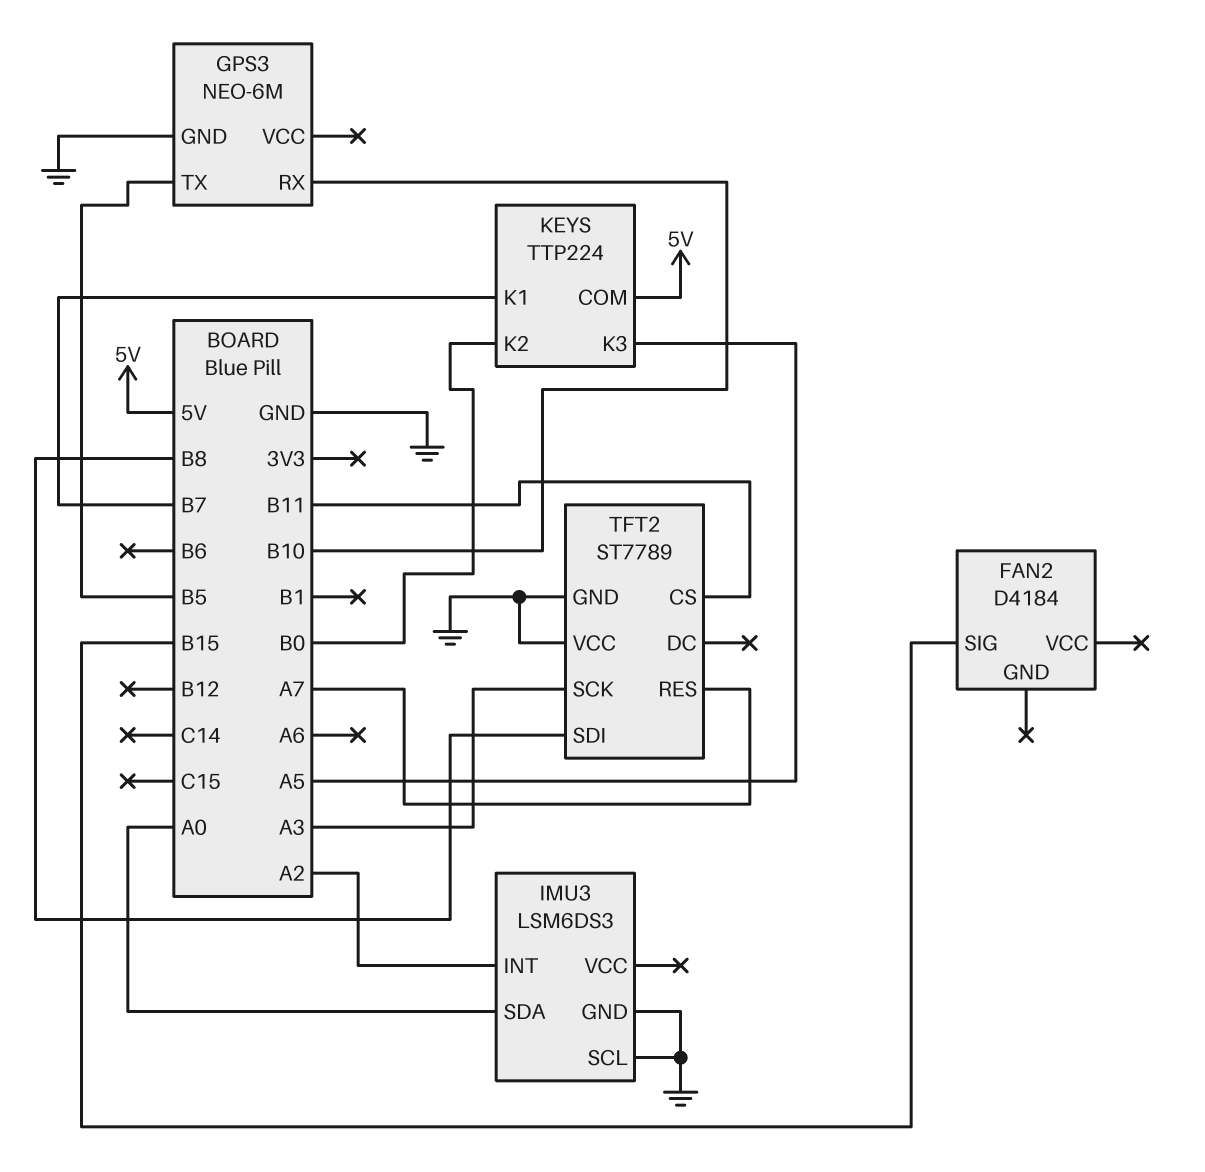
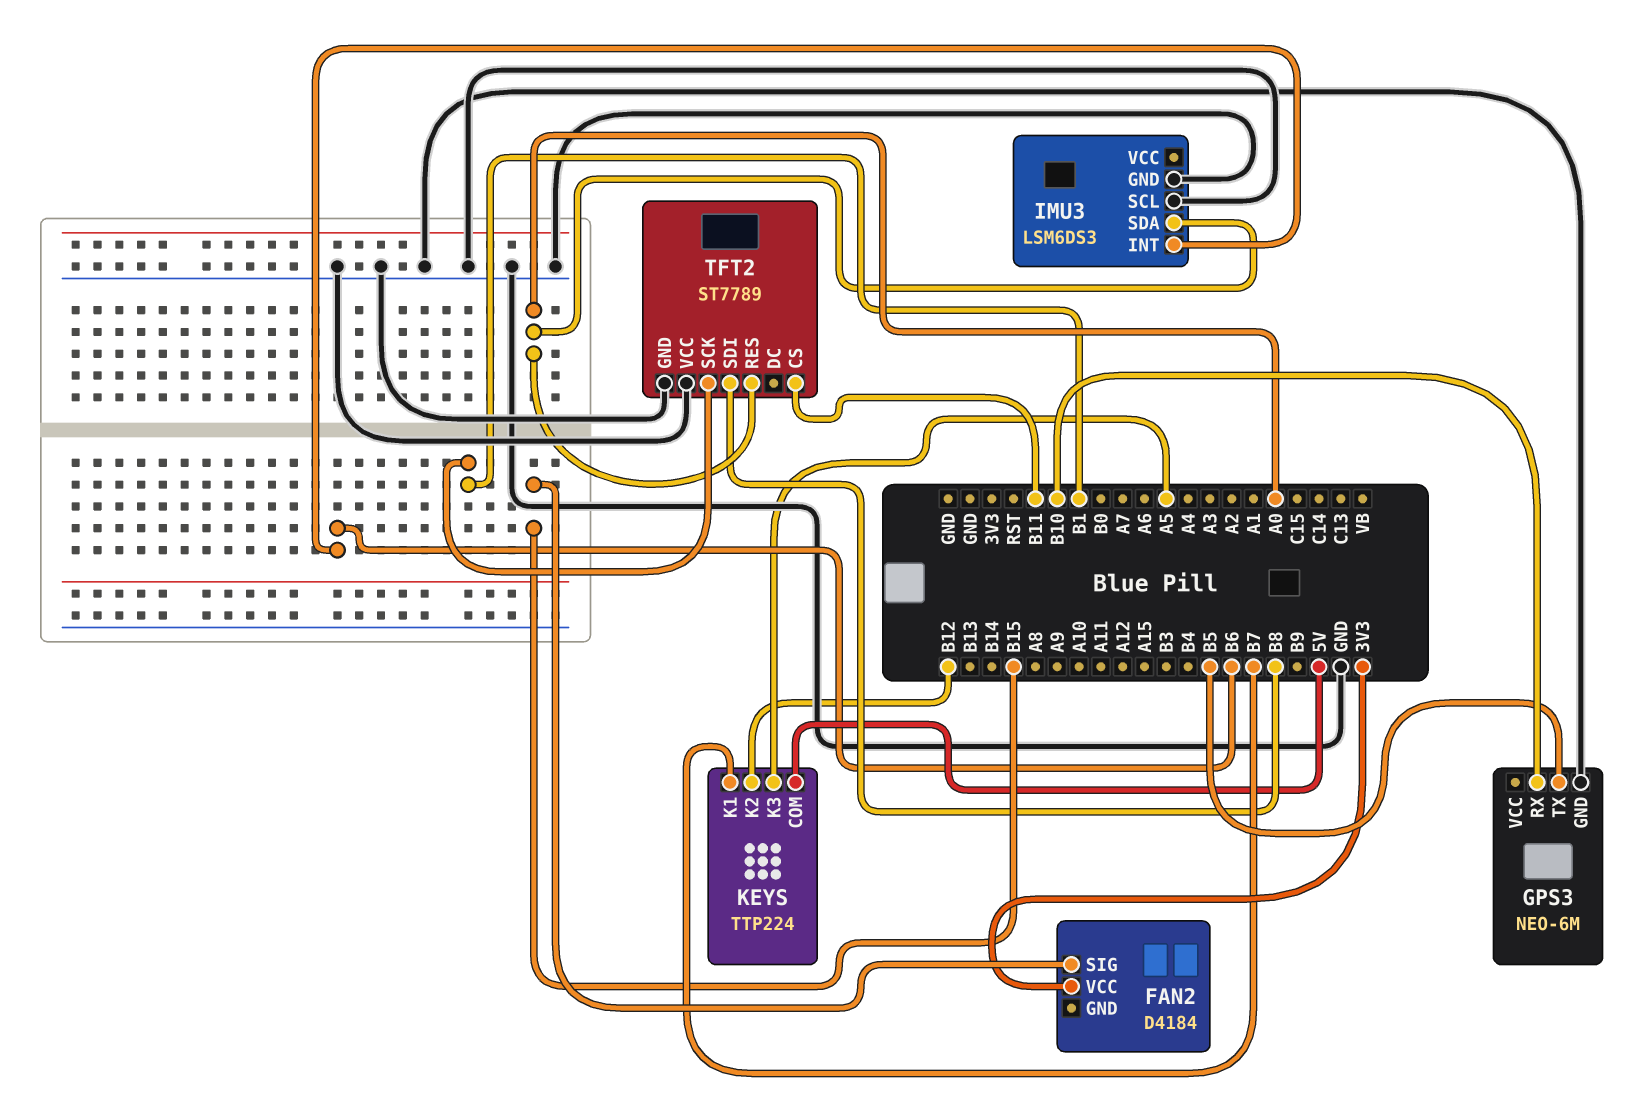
FAN2 pin VCC: none -> 3V3
IMU3 pin INT: A2 -> B6
KEYS pin K2: B0 -> B12
TFT2 pin RES: A7 -> A0
TFT2 pin SCK: A3 -> B1

